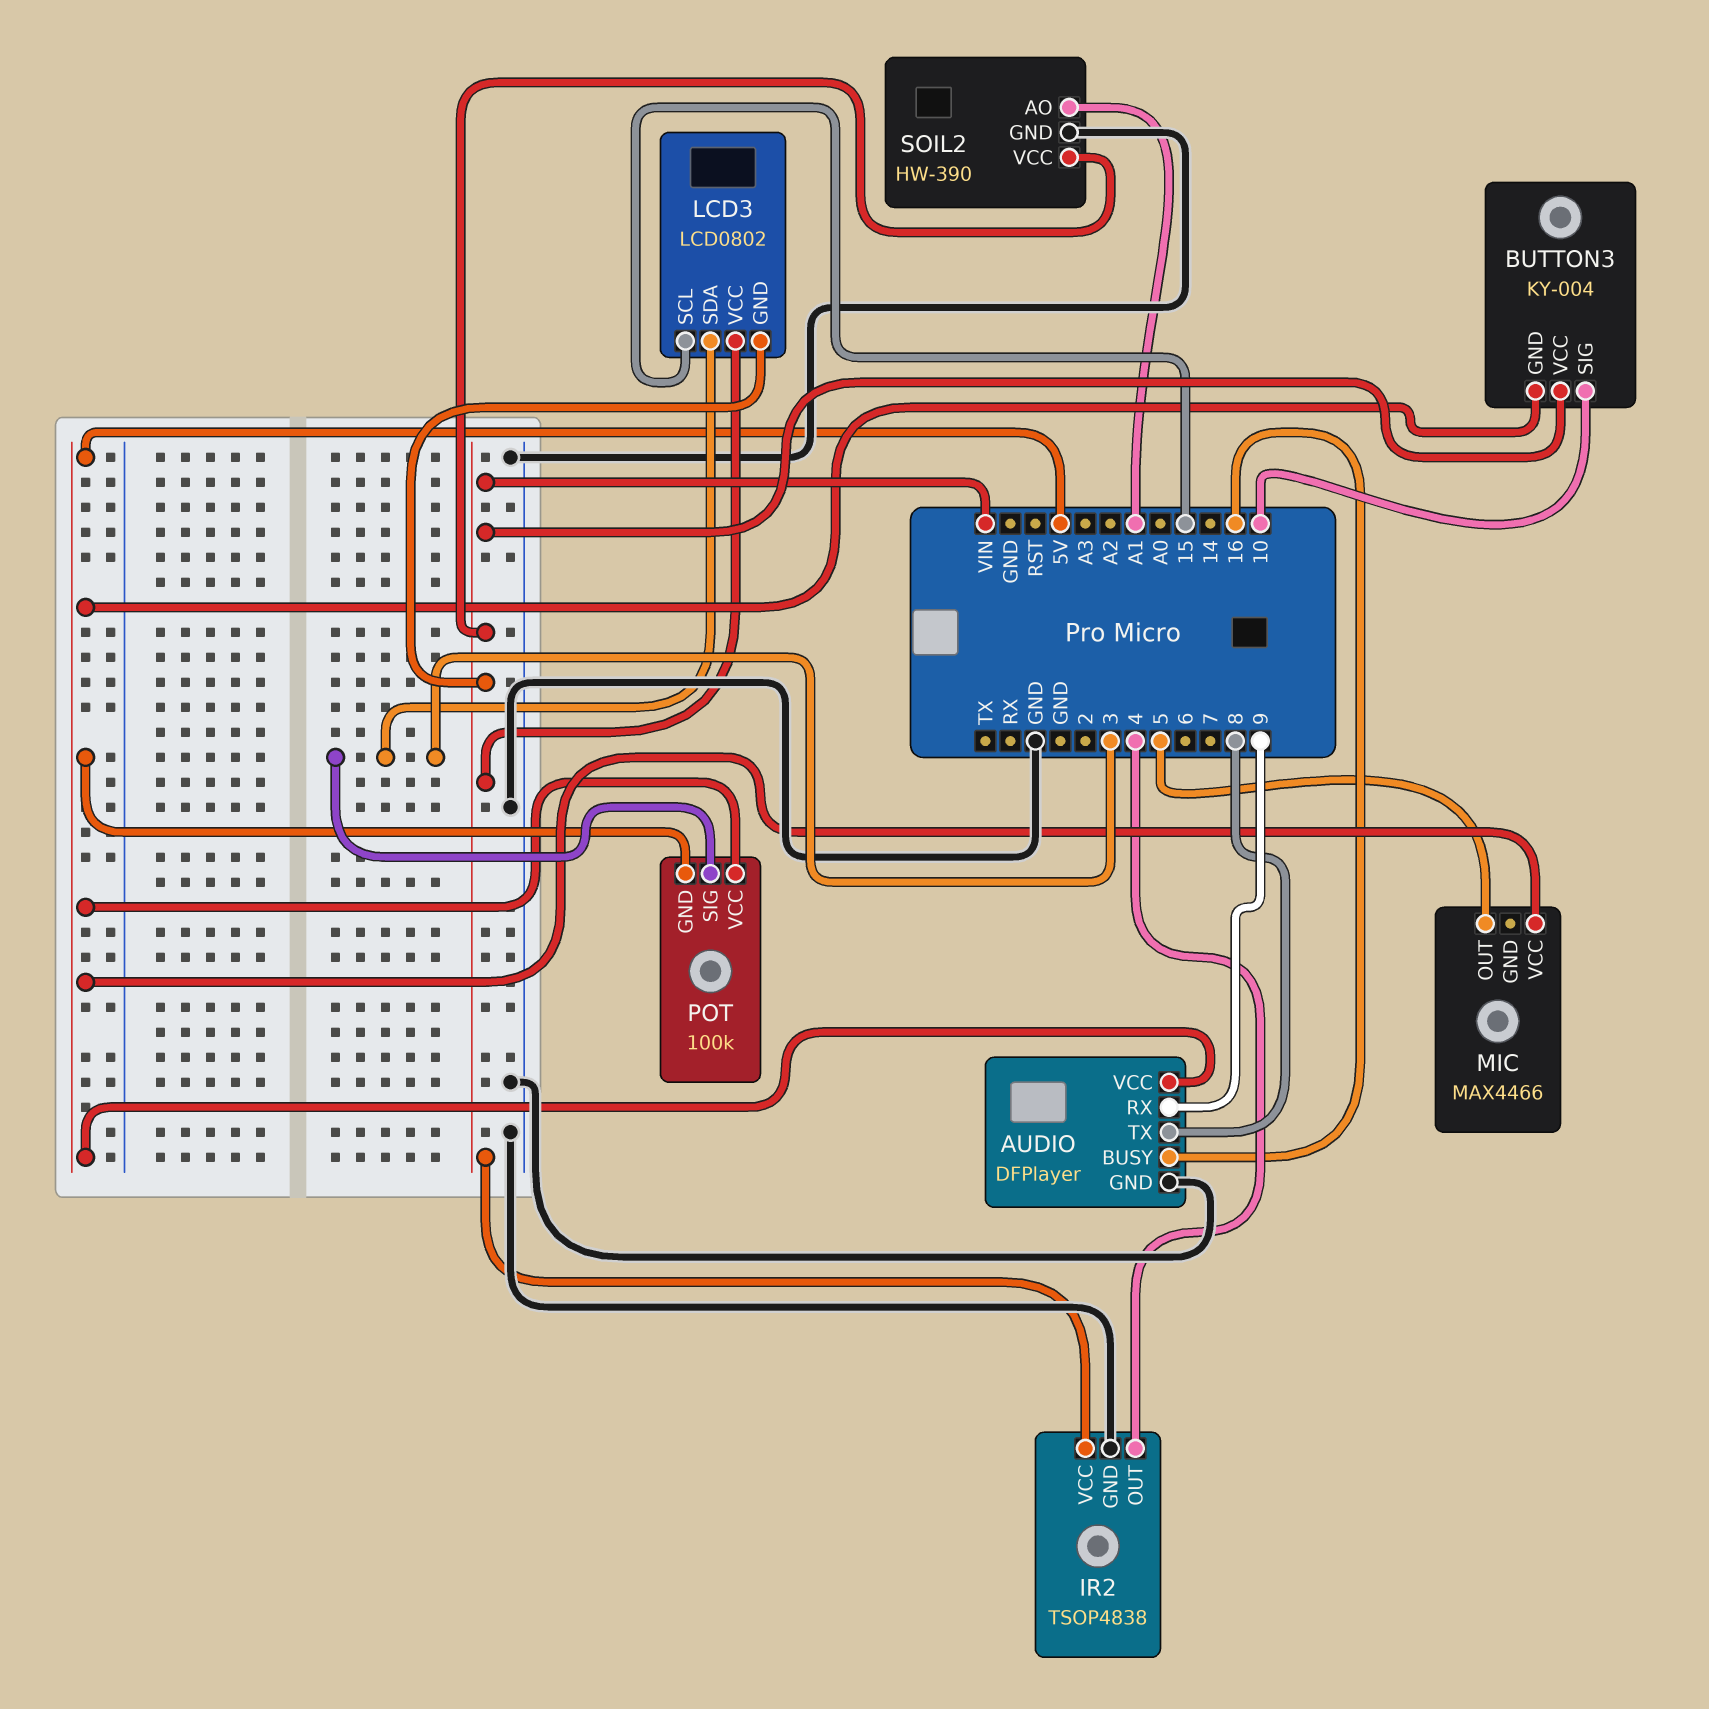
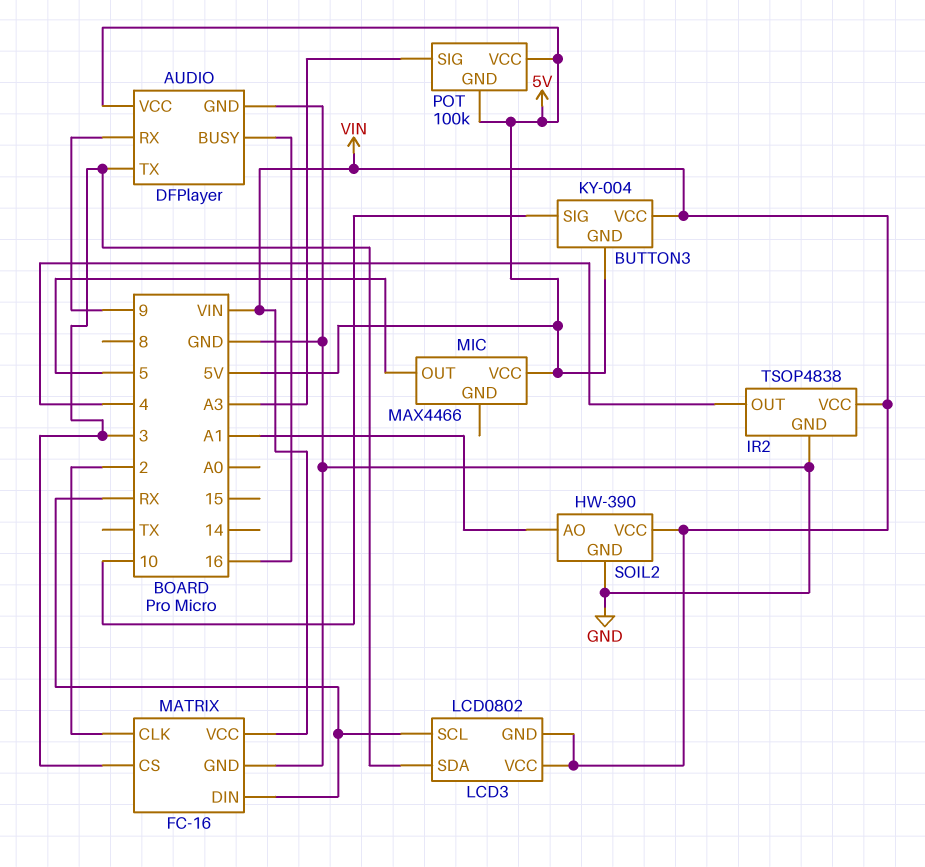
AUDIO pin TX: 8 -> 3
LCD3 pin SCL: 15 -> RX
MATRIX: none -> FC-16
MATRIX pin CLK: none -> 2
MATRIX pin CS: none -> 3
MATRIX pin DIN: none -> RX
MATRIX pin GND: none -> GND
MATRIX pin VCC: none -> VIN
POT pin SIG: 3 -> A3

